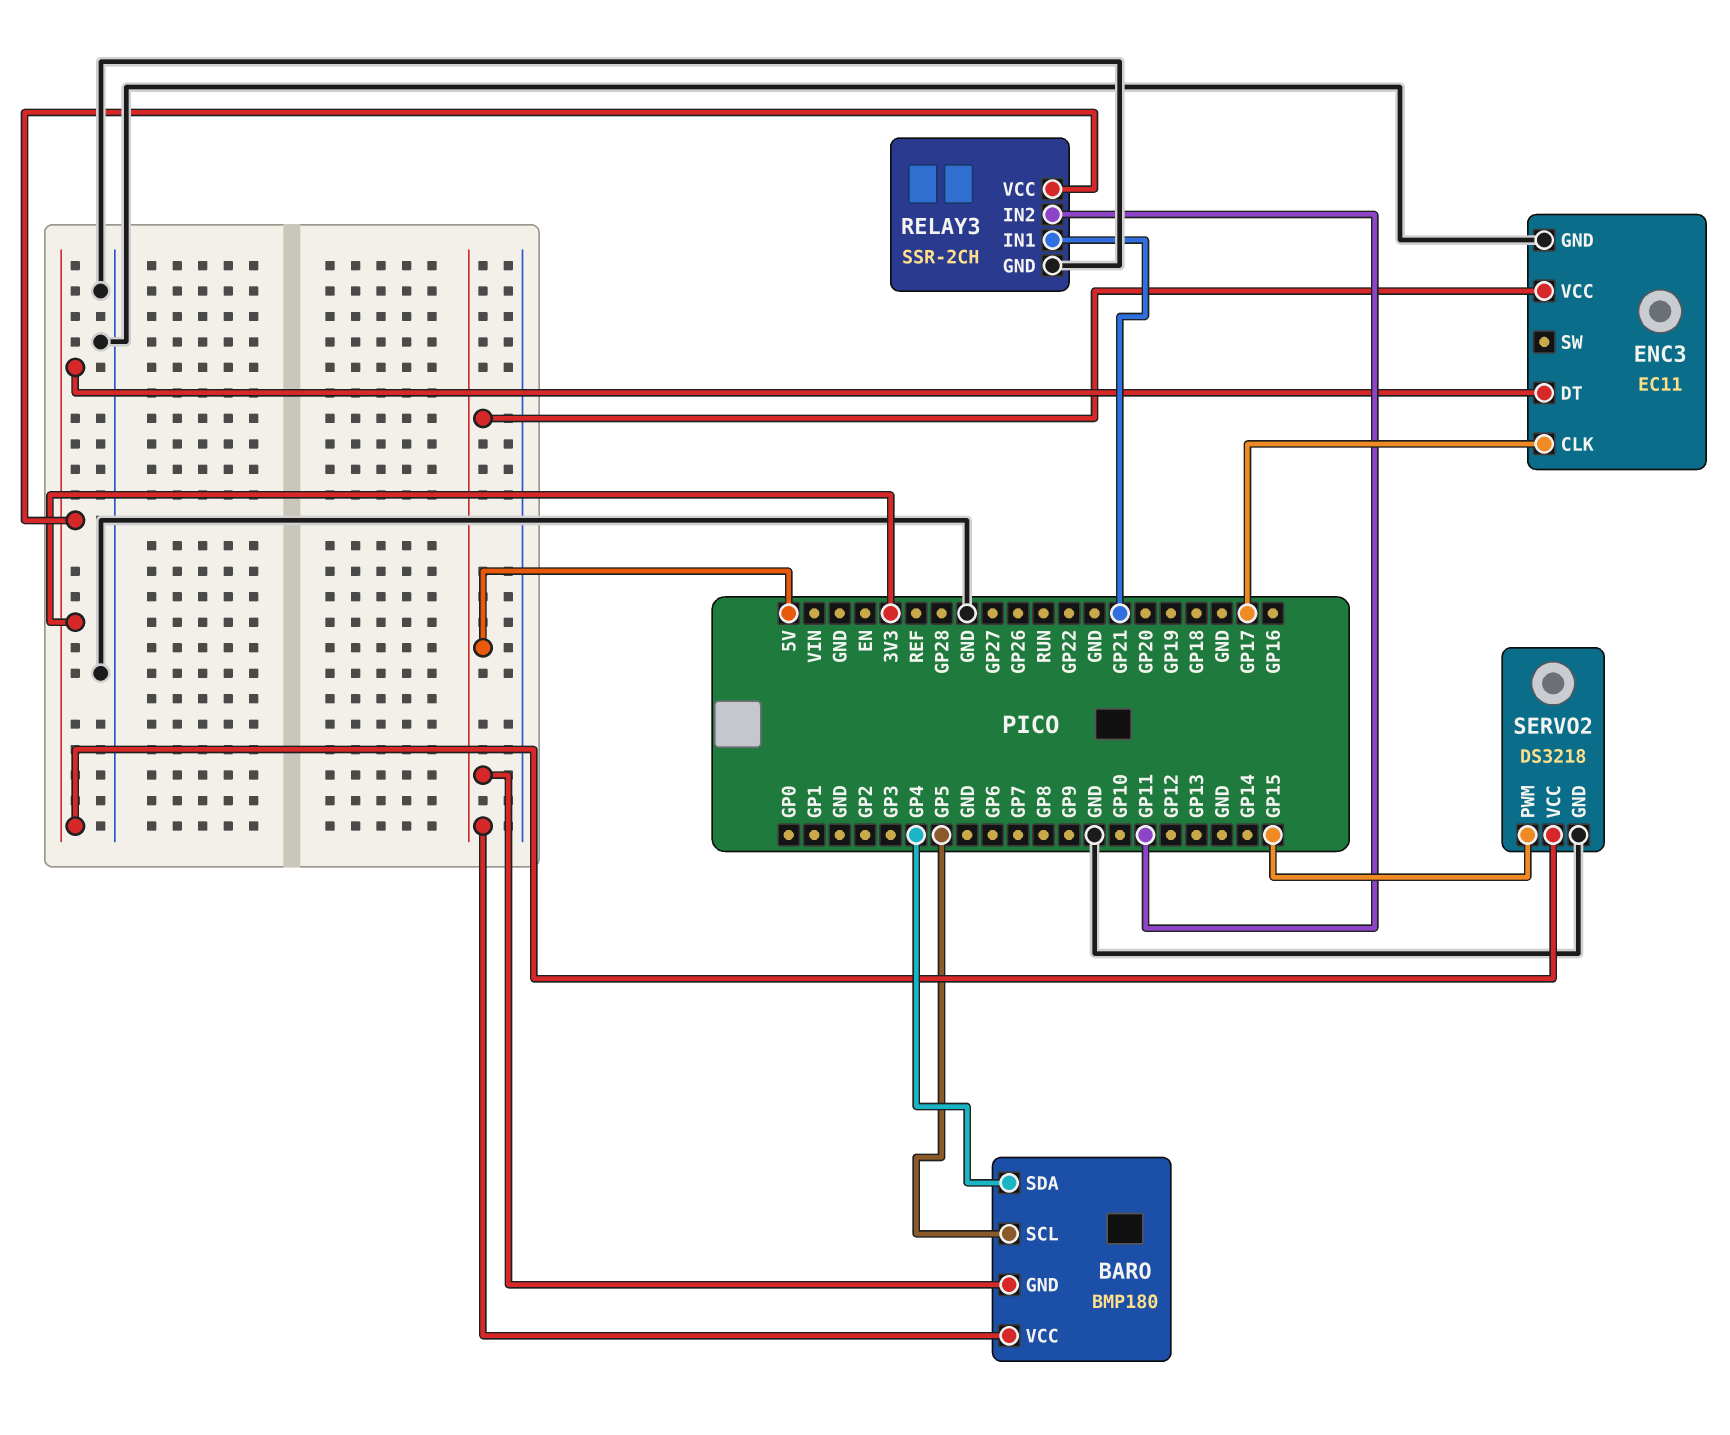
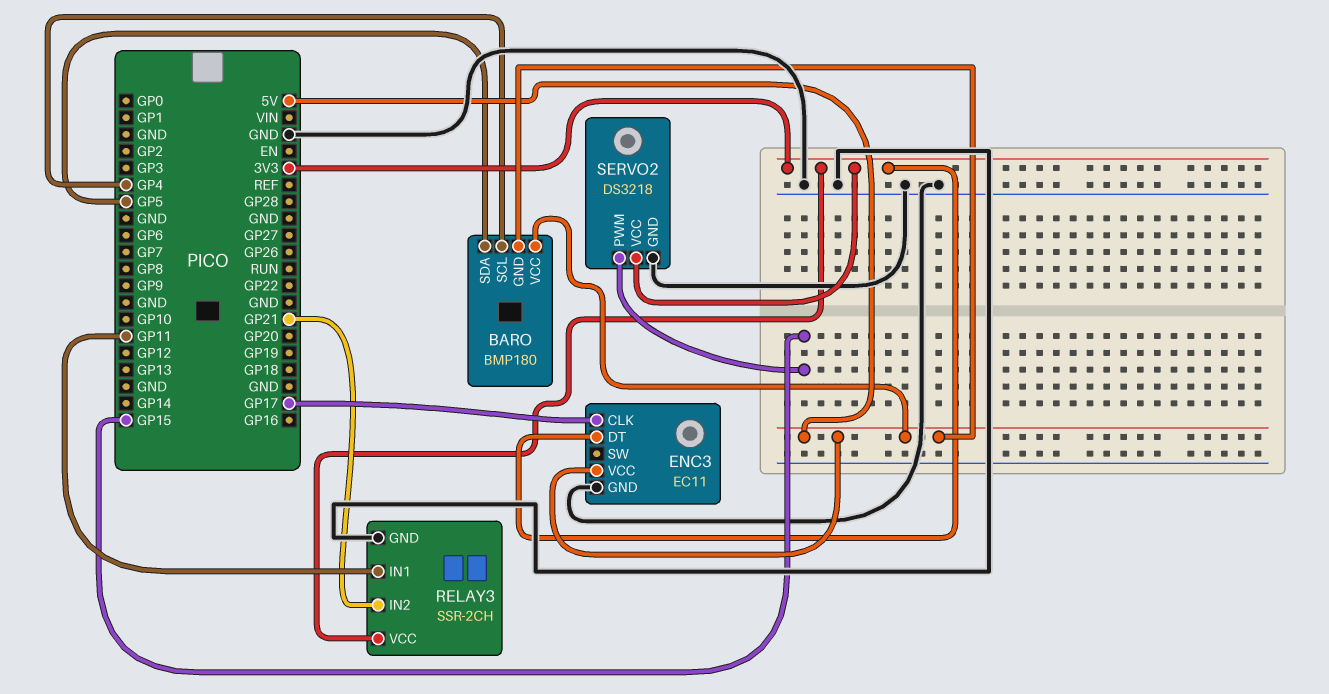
BARO pin SCL: GP5 -> GP4
BARO pin SDA: GP4 -> GP5
RELAY3 pin IN1: GP21 -> GP11
RELAY3 pin IN2: GP11 -> GP21

